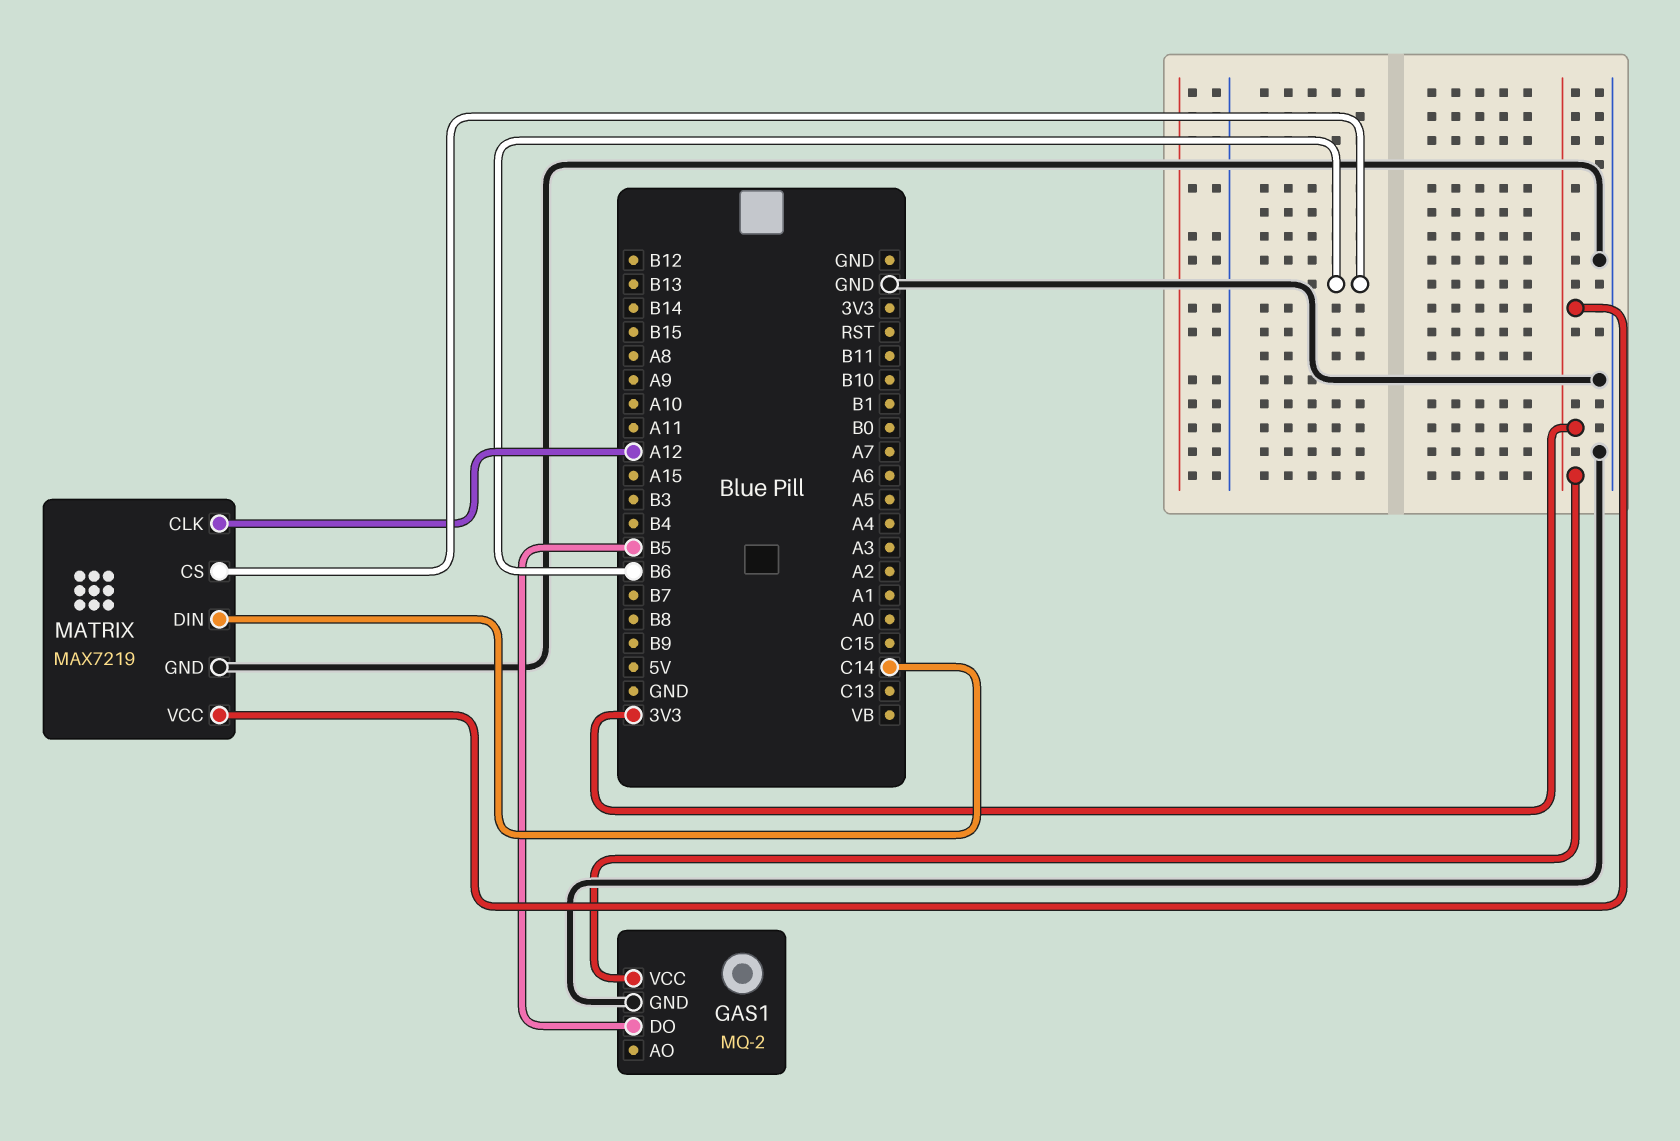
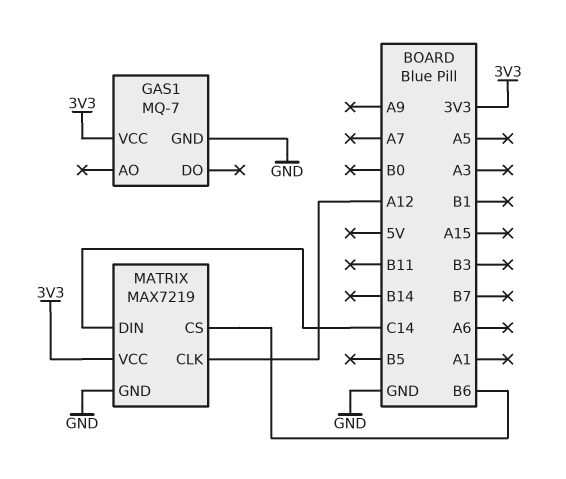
GAS1: MQ-2 -> MQ-7
GAS1 pin DO: B5 -> none

